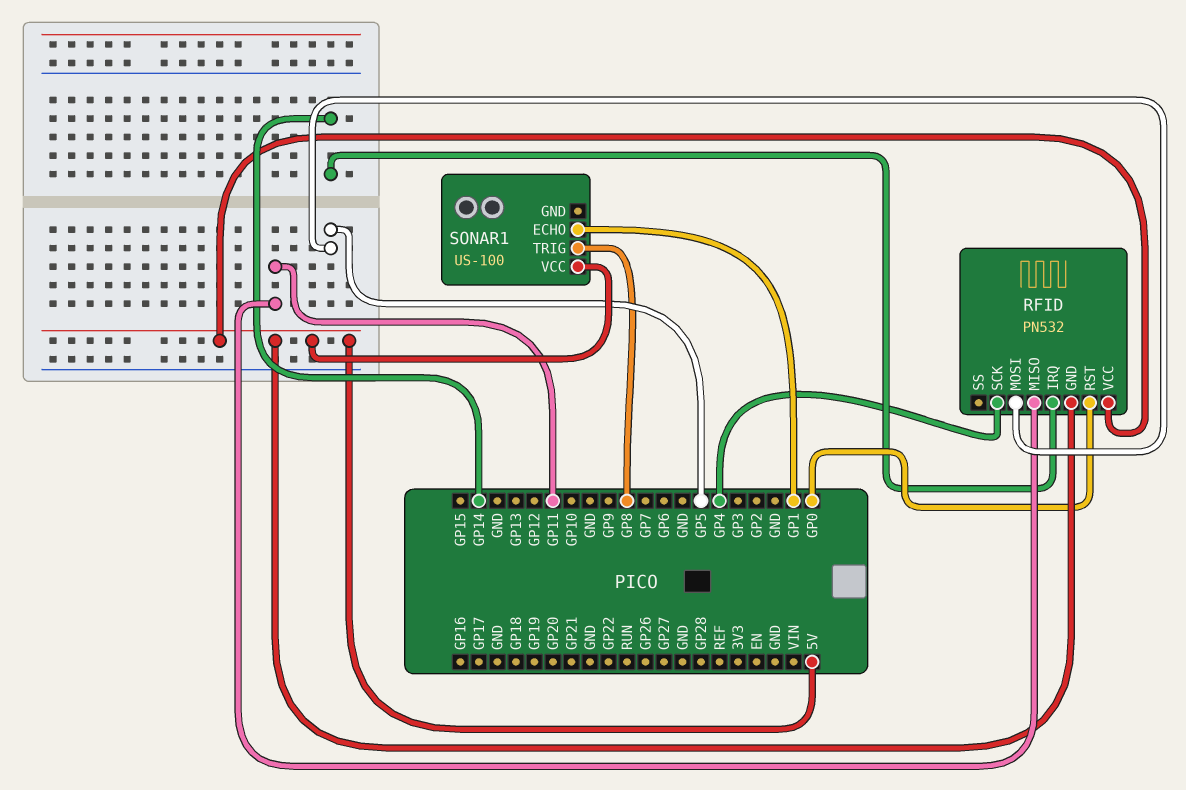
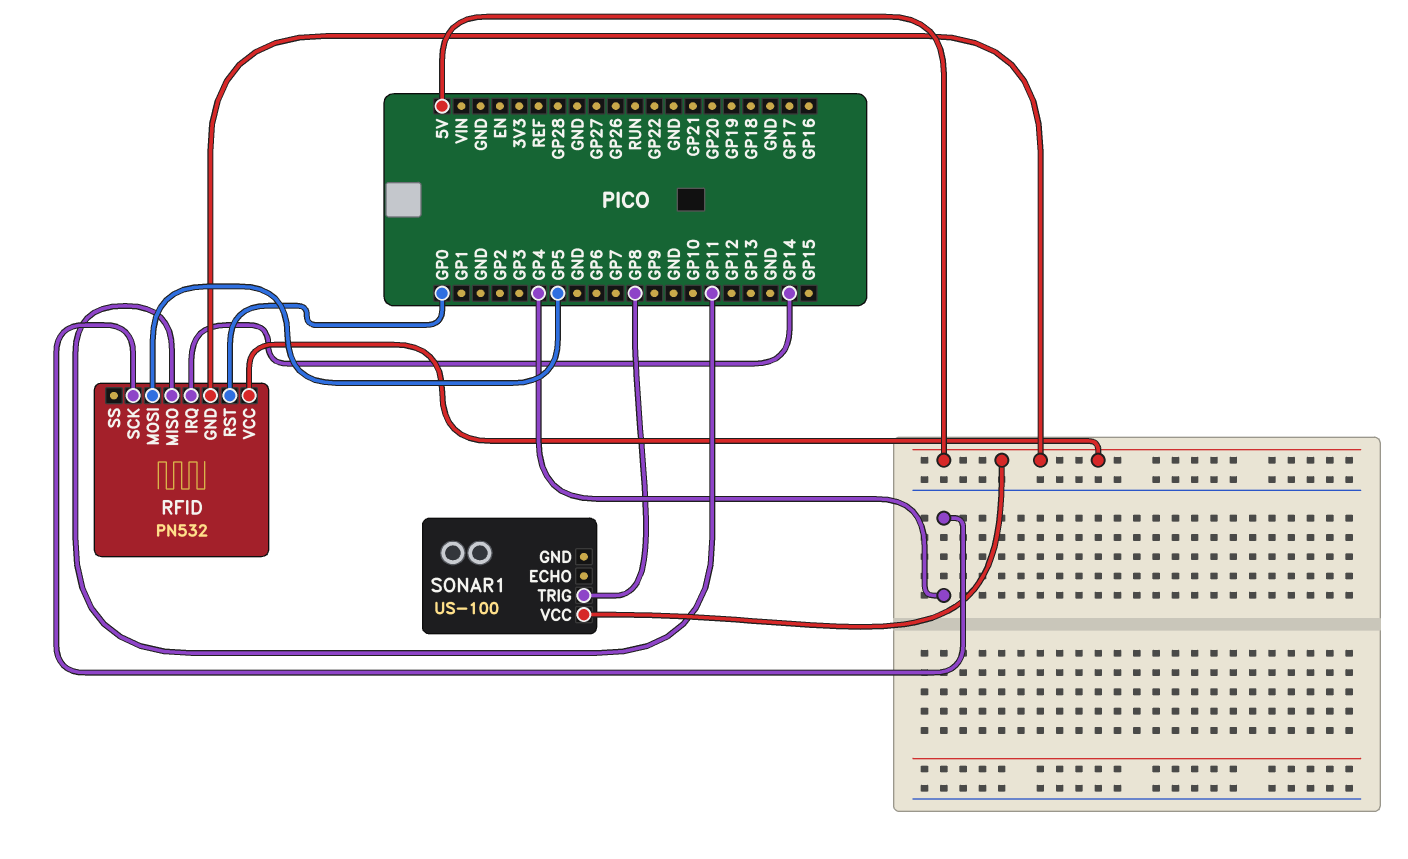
SONAR1 pin ECHO: GP1 -> none

